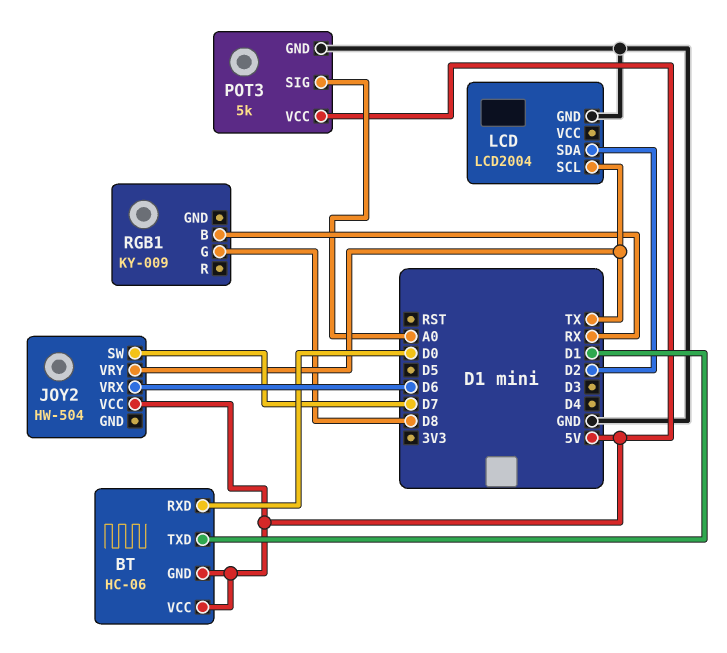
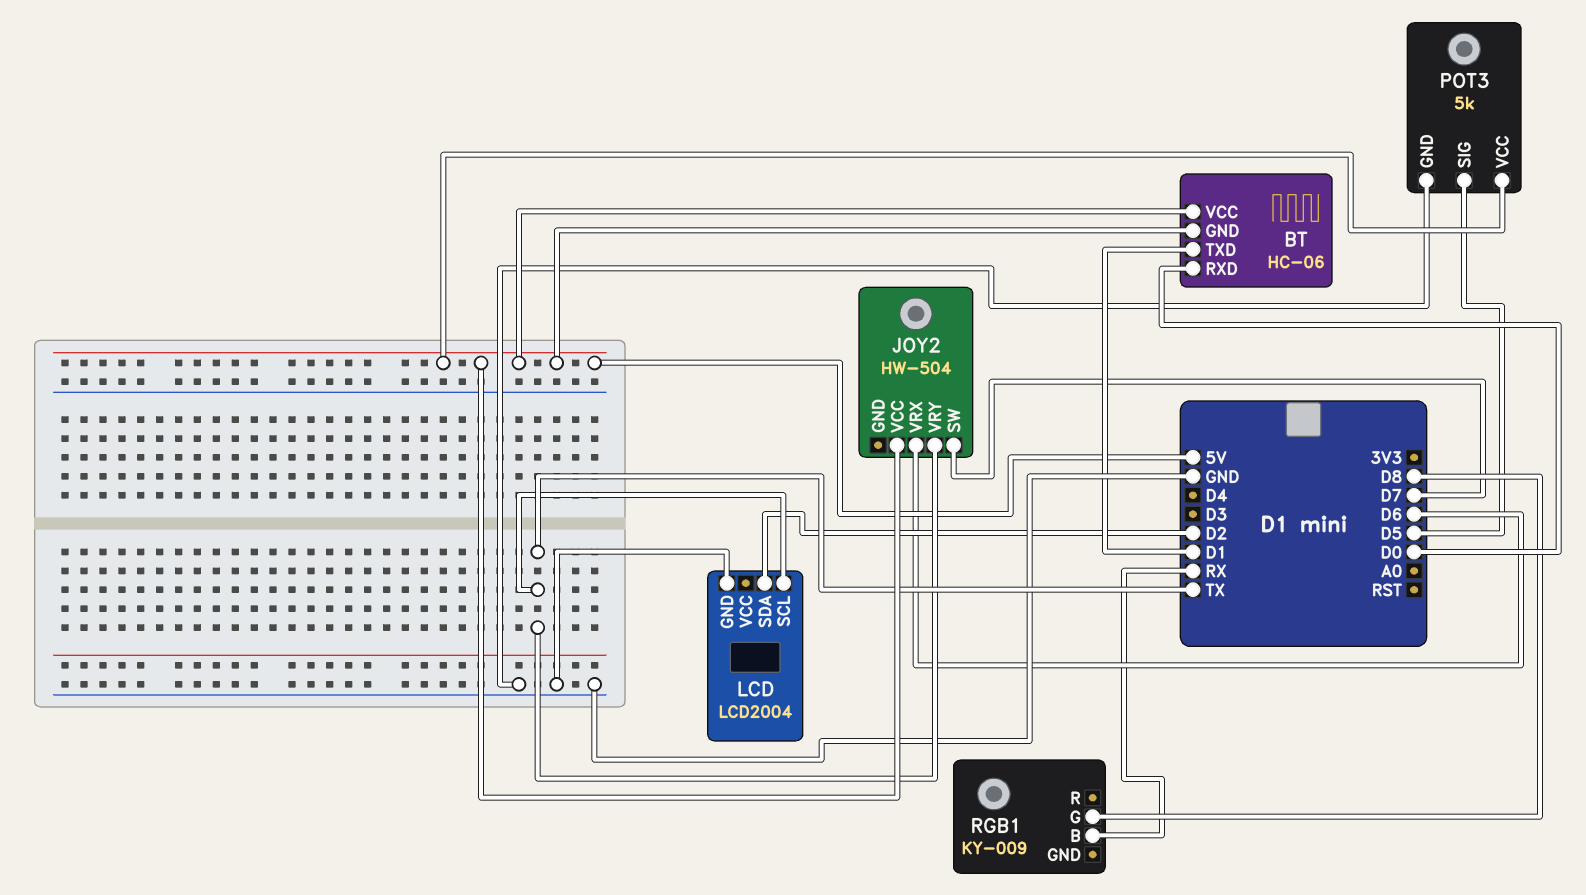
POT3 pin SIG: A0 -> D5

